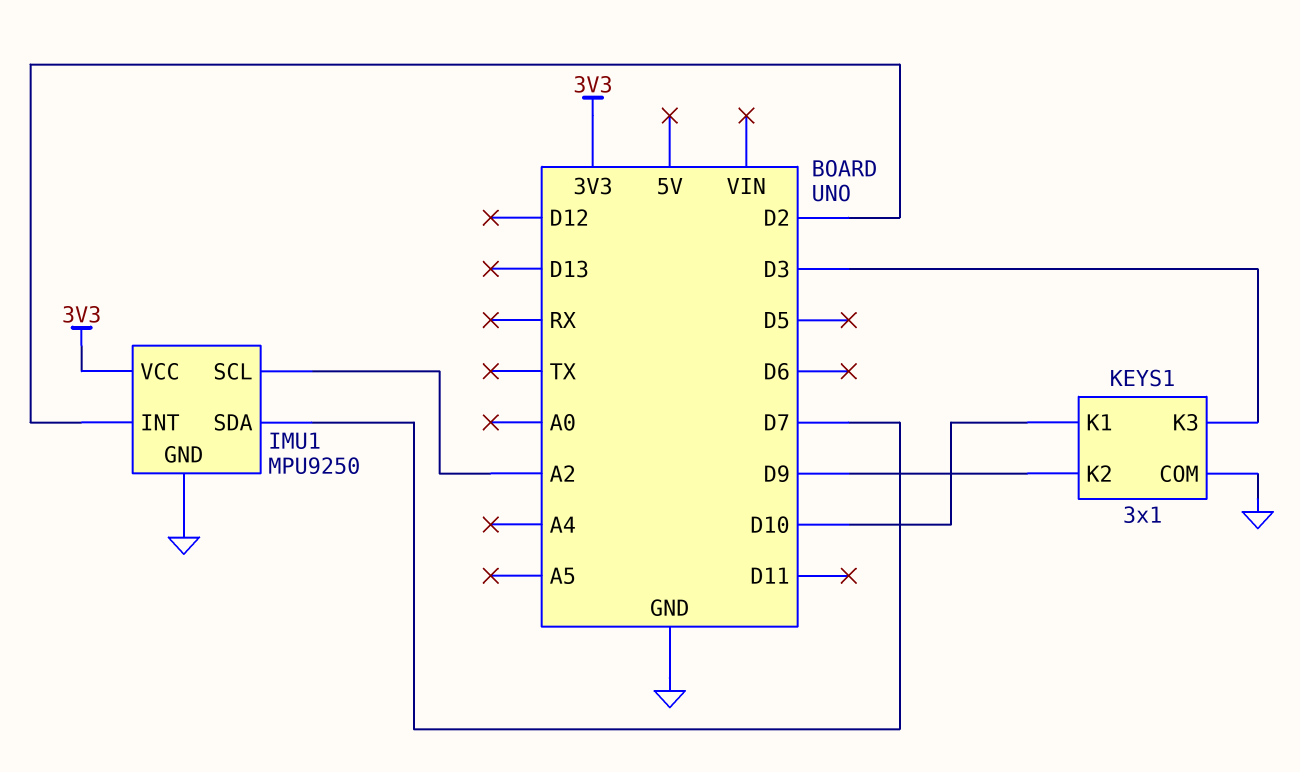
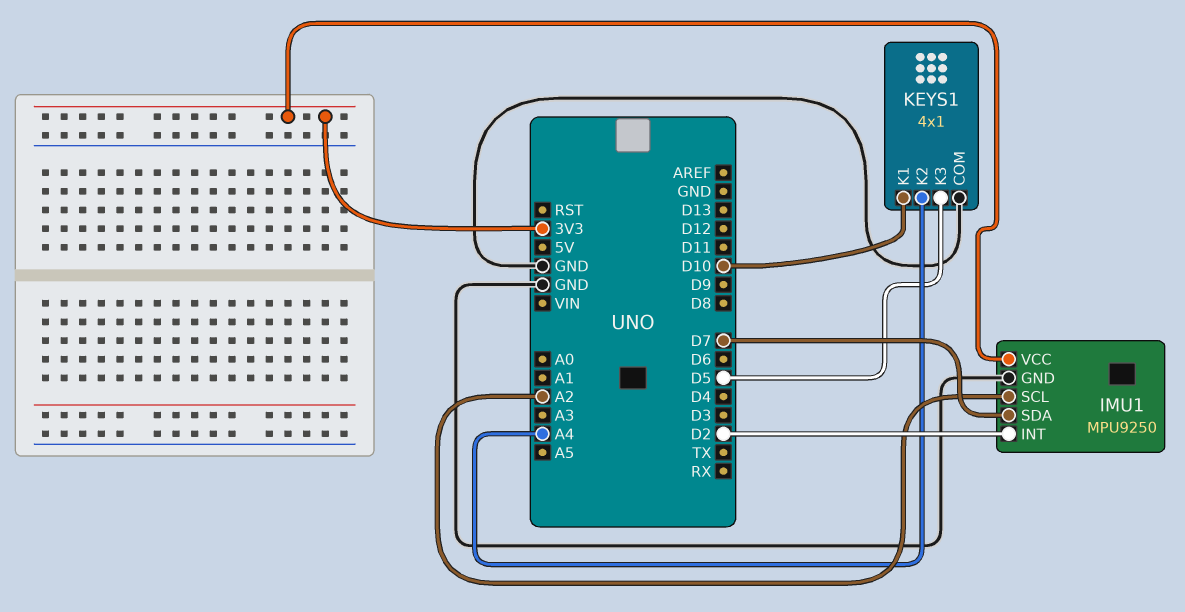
KEYS1: 3x1 -> 4x1
KEYS1 pin K2: D9 -> A4
KEYS1 pin K3: D3 -> D5

